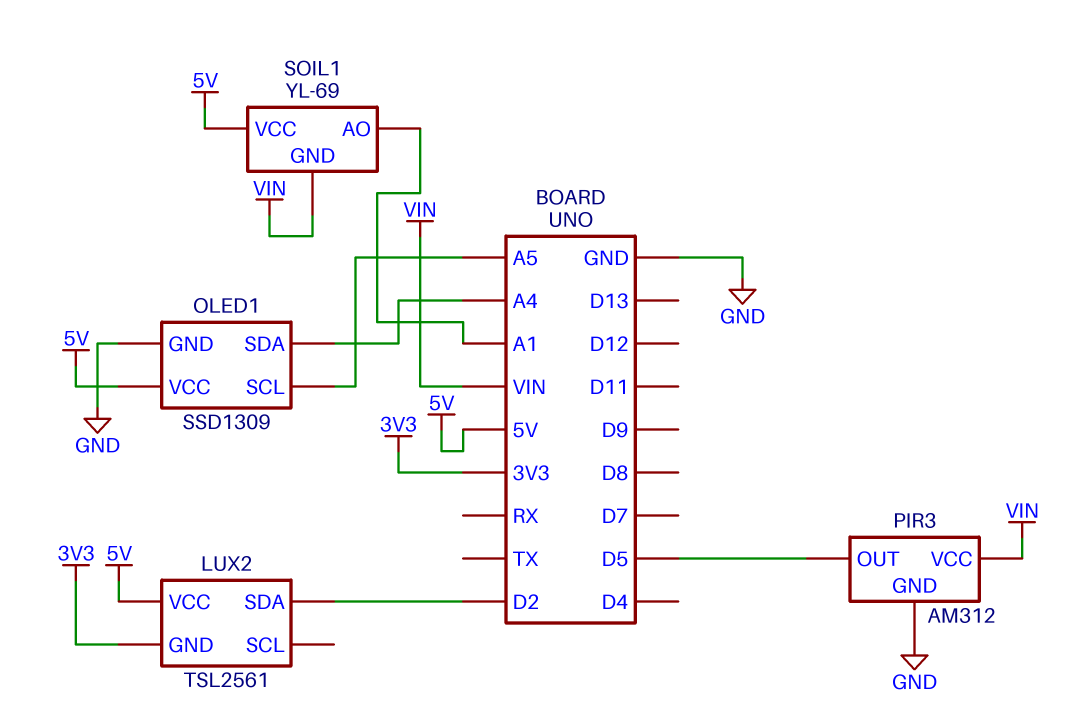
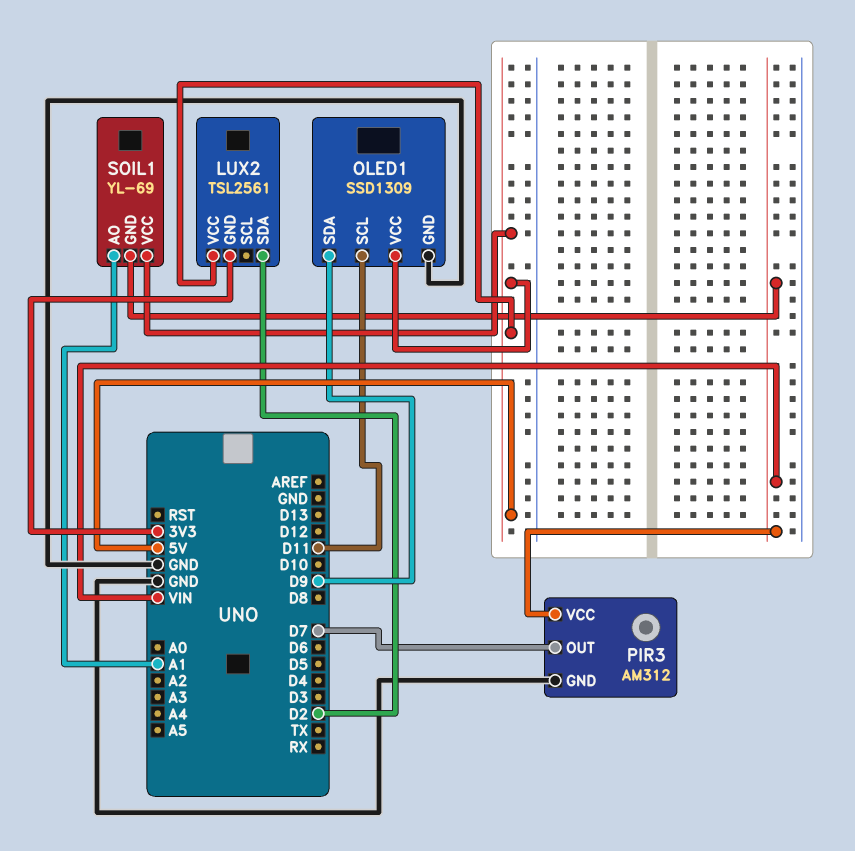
OLED1 pin SCL: A5 -> D11
OLED1 pin SDA: A4 -> D9
PIR3 pin OUT: D5 -> D7

